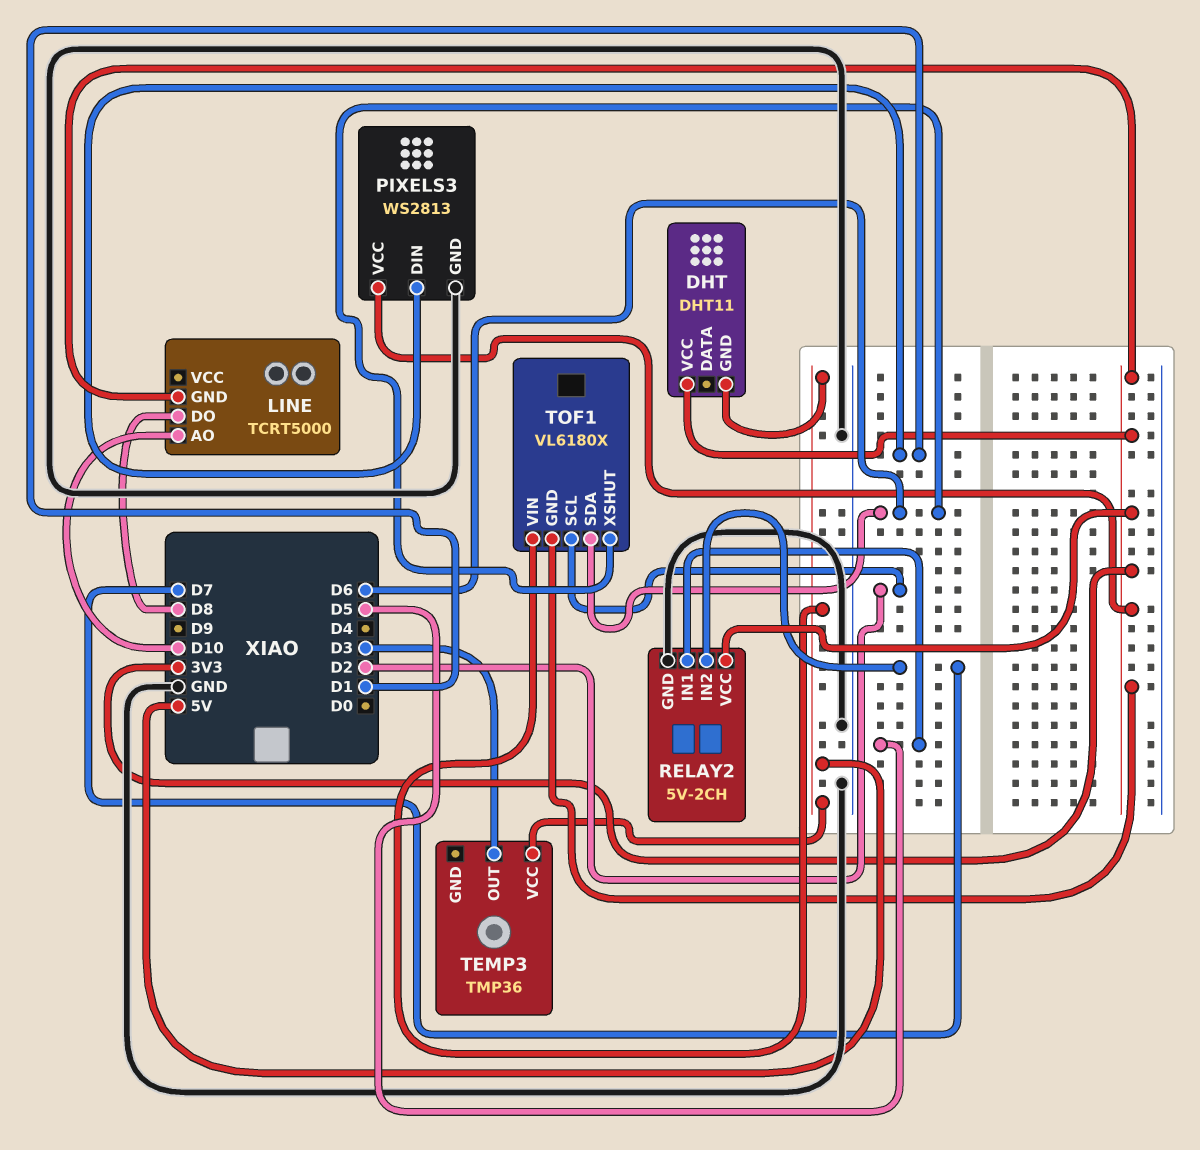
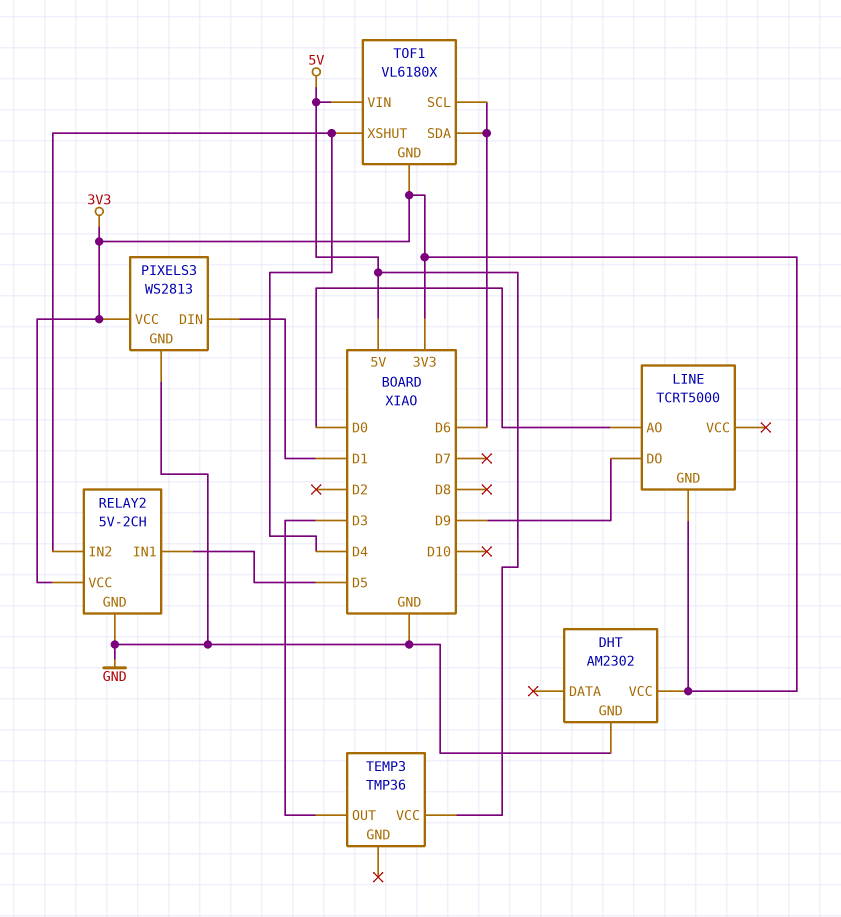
DHT: DHT11 -> AM2302
DHT pin GND: 5V -> GND
LINE pin AO: D10 -> D0
LINE pin DO: D8 -> D9
RELAY2 pin IN2: D7 -> D4
TOF1 pin SCL: D2 -> D6
TOF1 pin XSHUT: D6 -> D4

